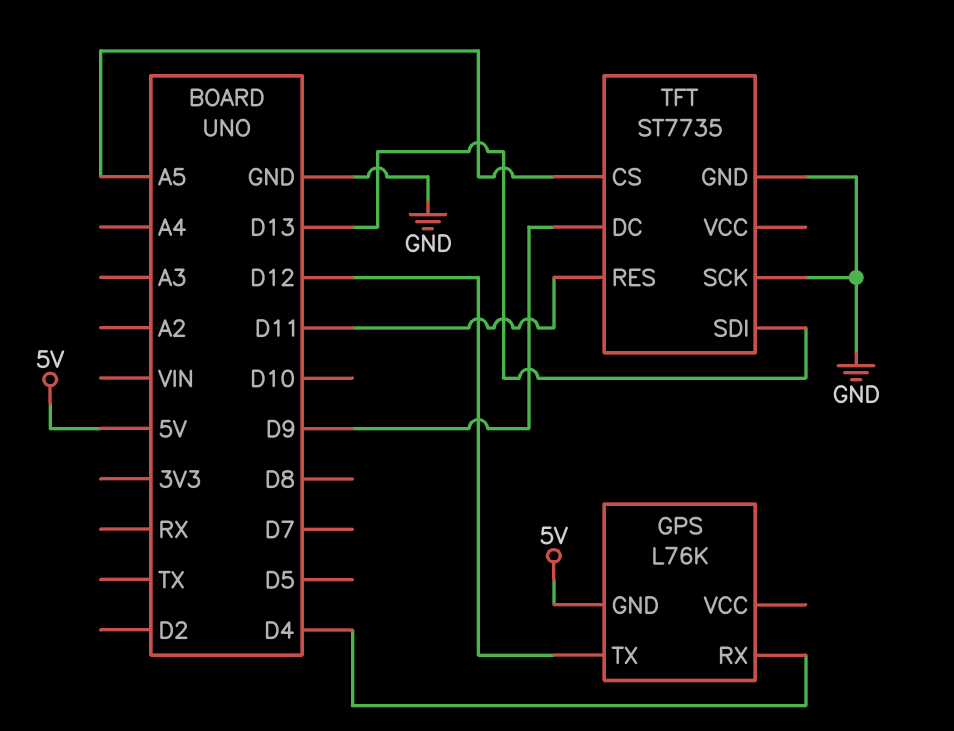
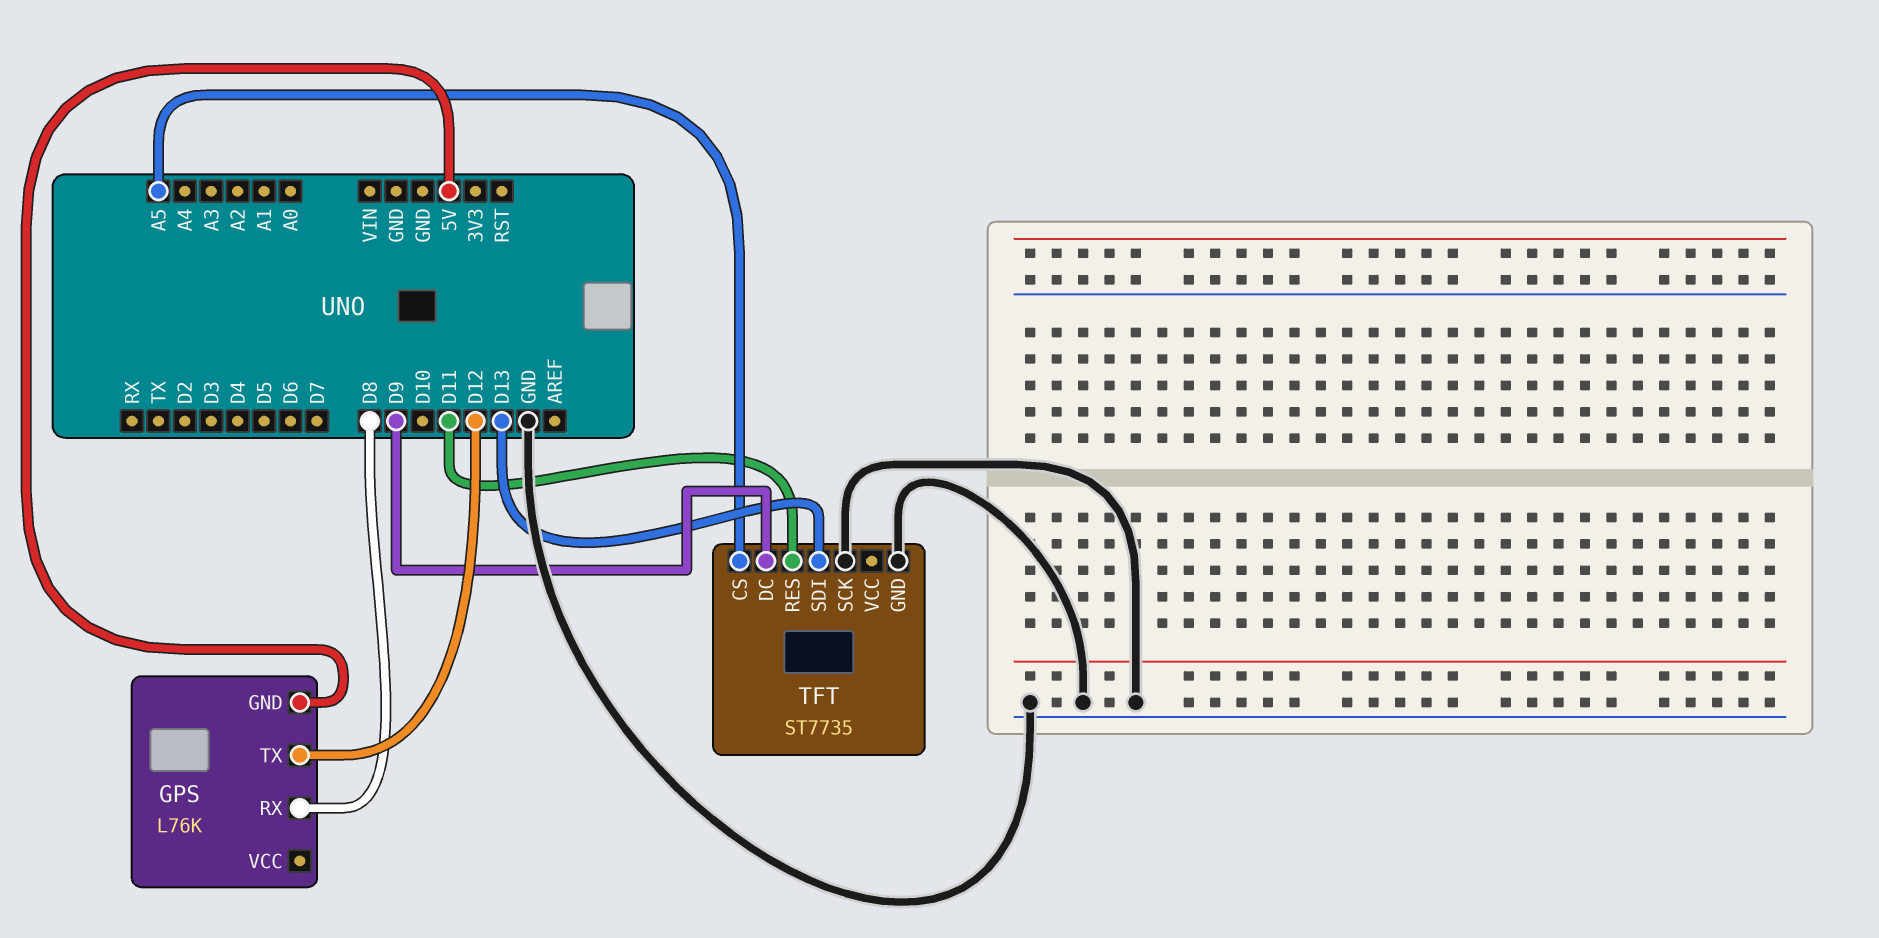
GPS pin RX: D4 -> D8

